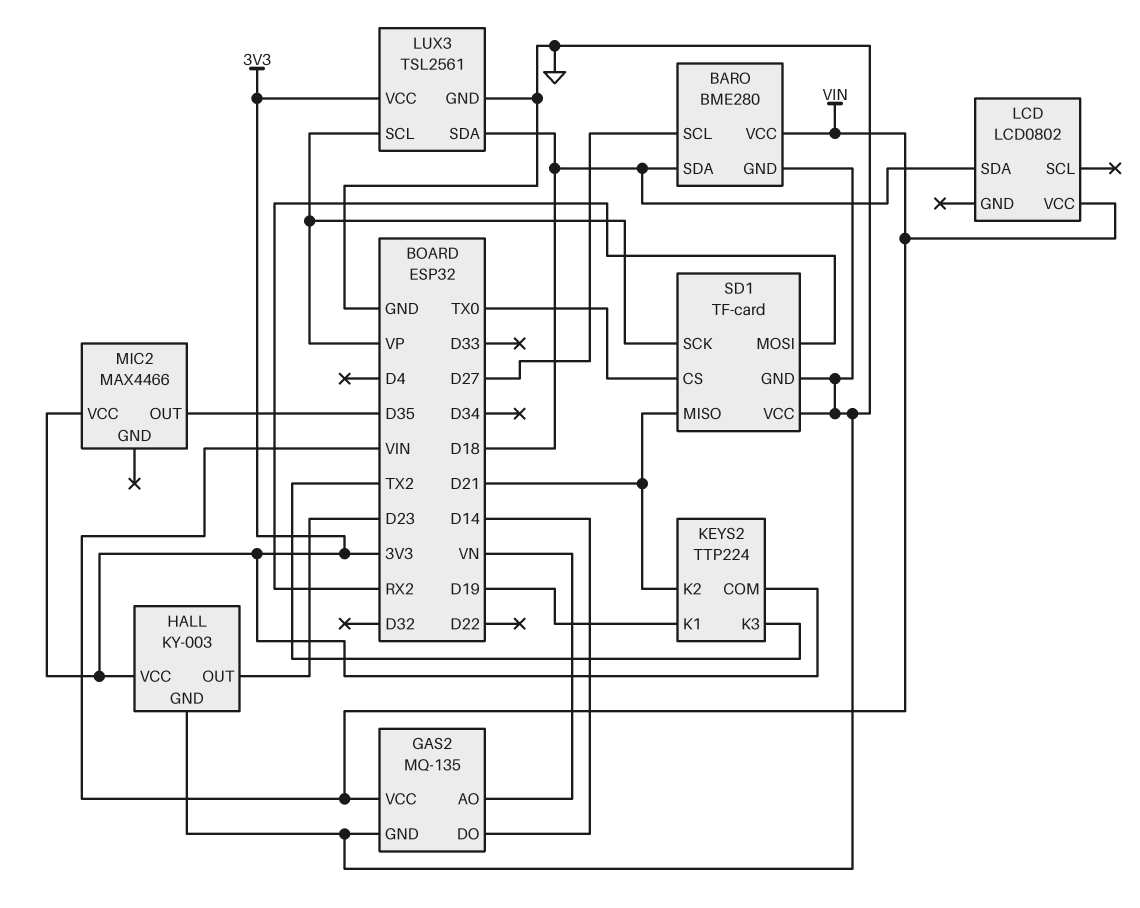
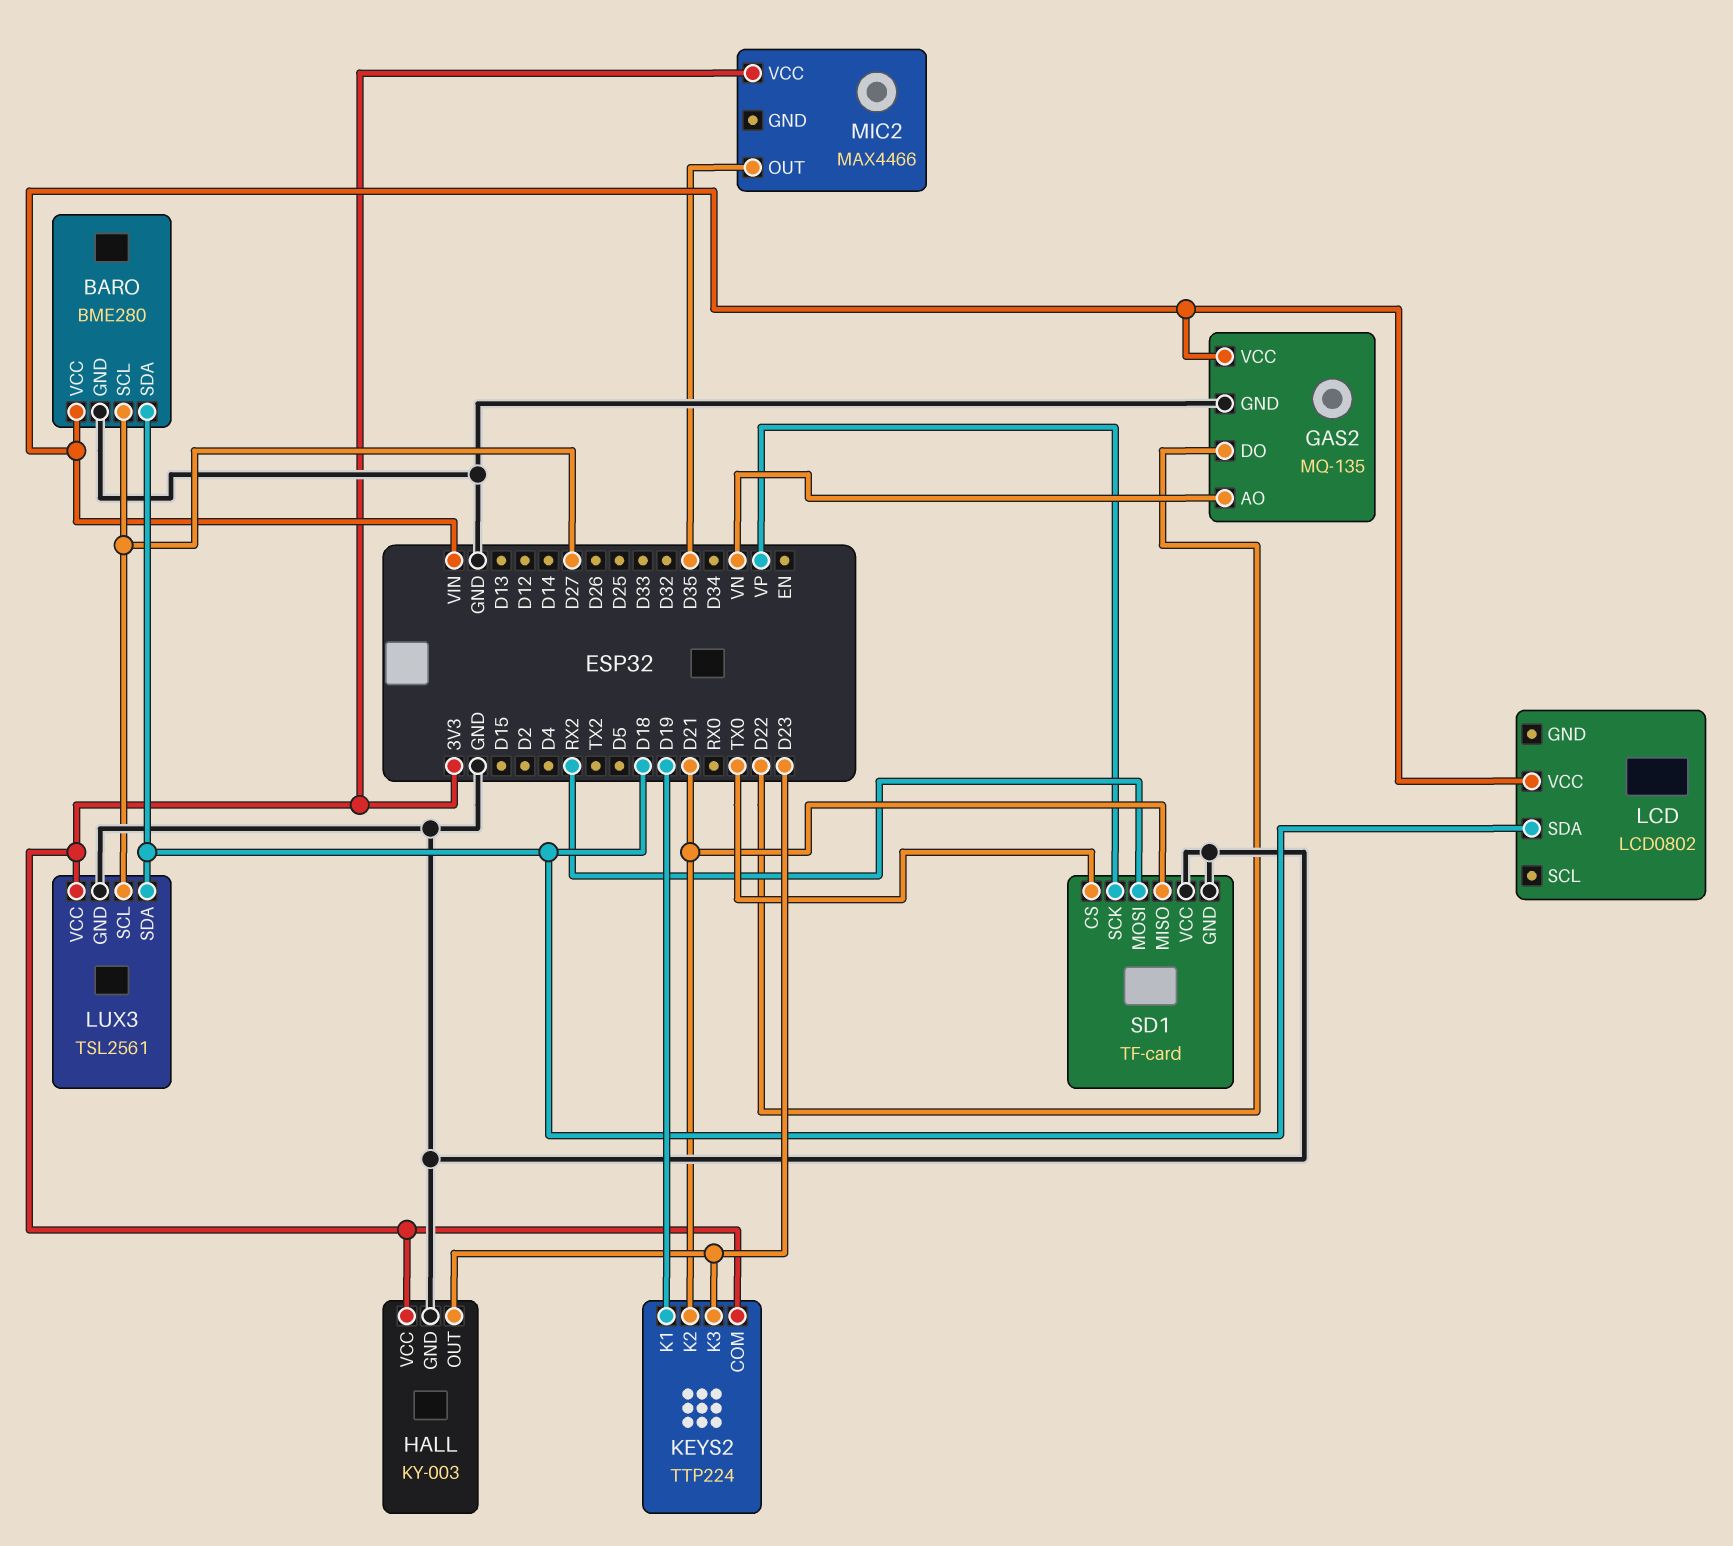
GAS2 pin DO: D14 -> D22
KEYS2 pin K3: TX2 -> D23
LUX3 pin SCL: VP -> D27

